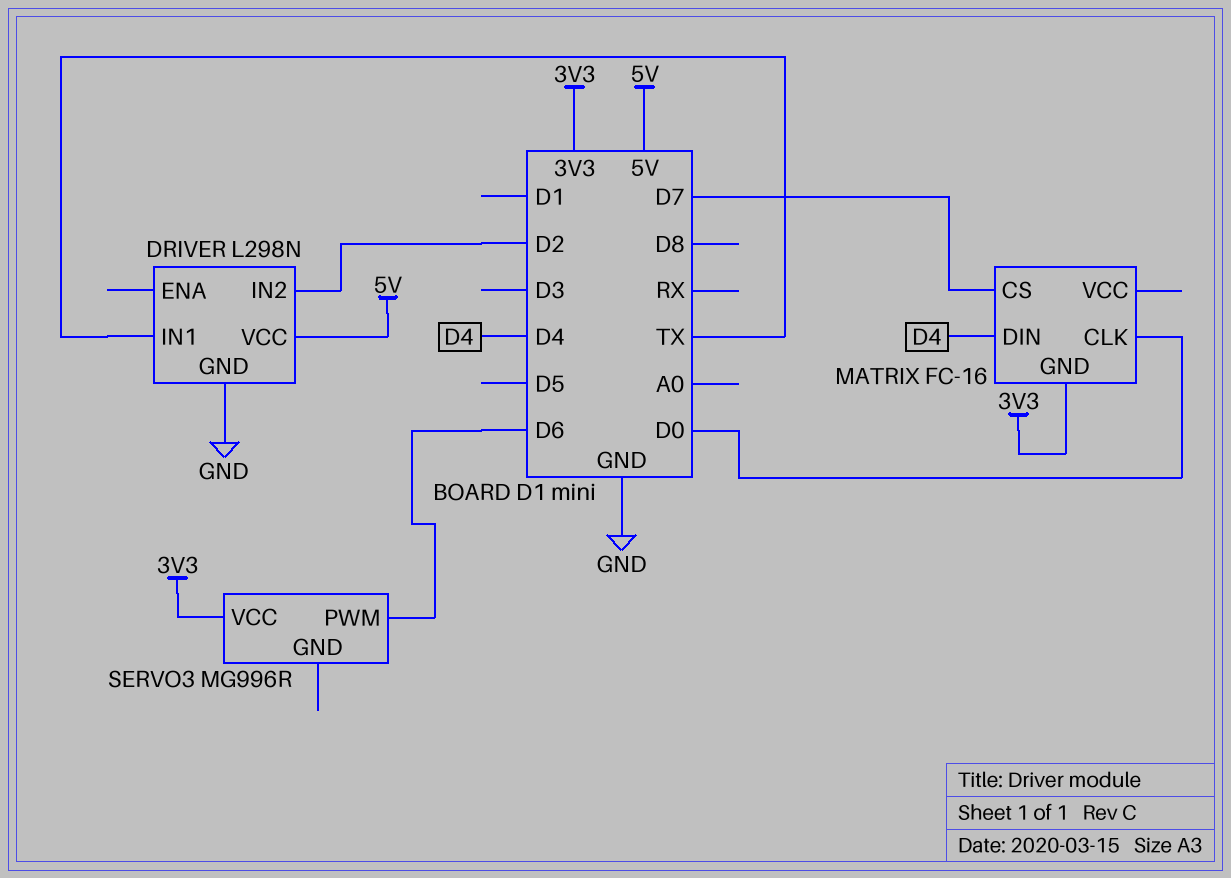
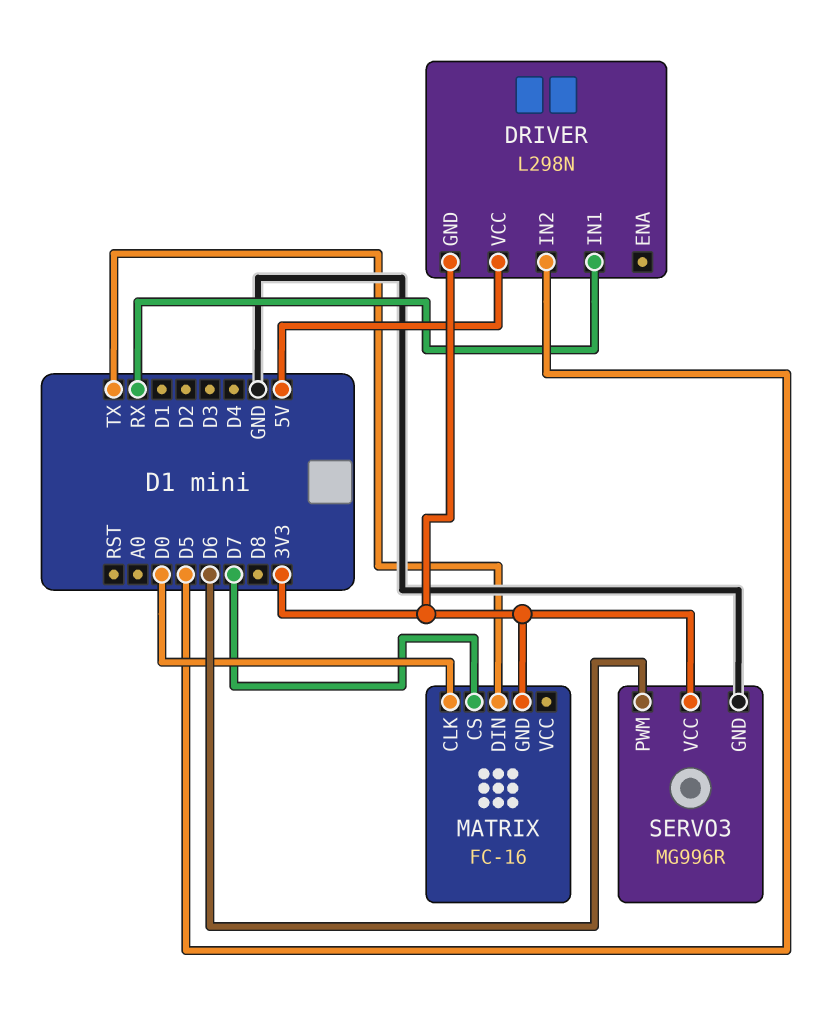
DRIVER pin GND: GND -> 3V3
DRIVER pin IN1: TX -> RX
DRIVER pin IN2: D2 -> D5
MATRIX pin DIN: D4 -> TX
SERVO3 pin GND: none -> GND

